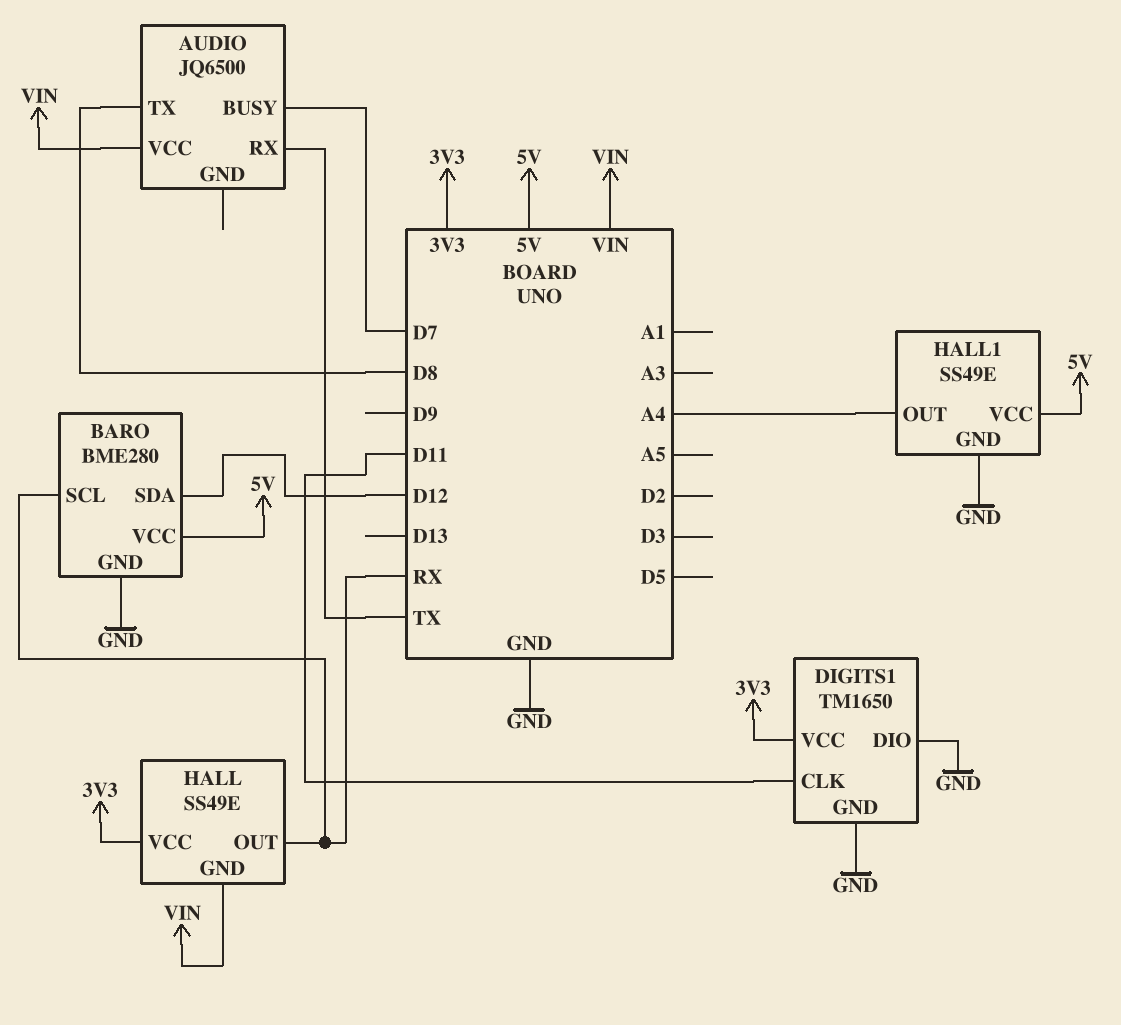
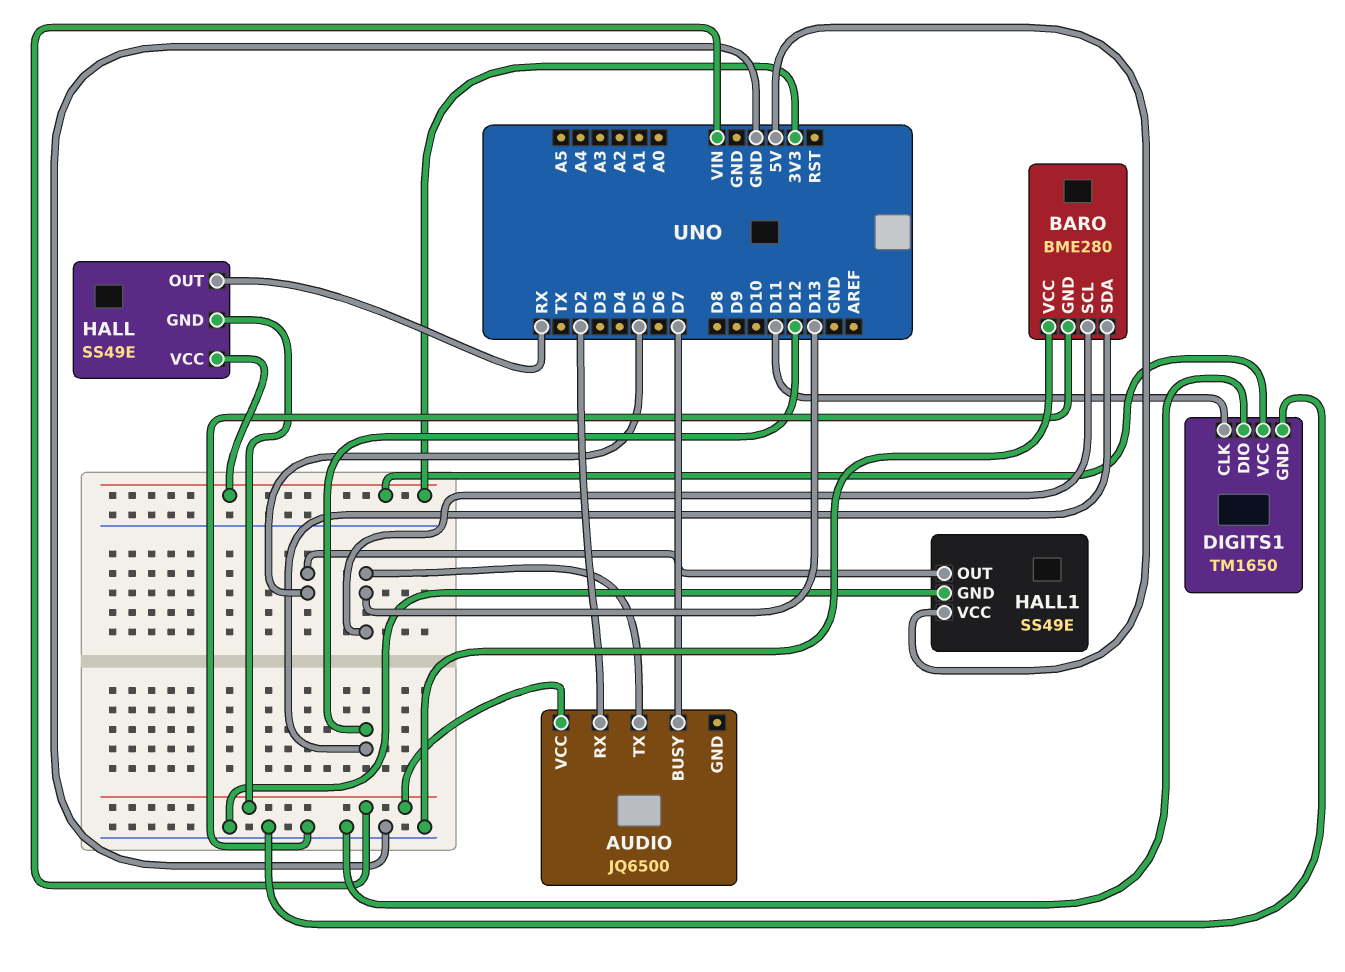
AUDIO pin RX: TX -> D2
AUDIO pin TX: D8 -> D13
BARO pin SCL: RX -> D13
BARO pin VCC: 5V -> GND
HALL1 pin OUT: A4 -> D5

